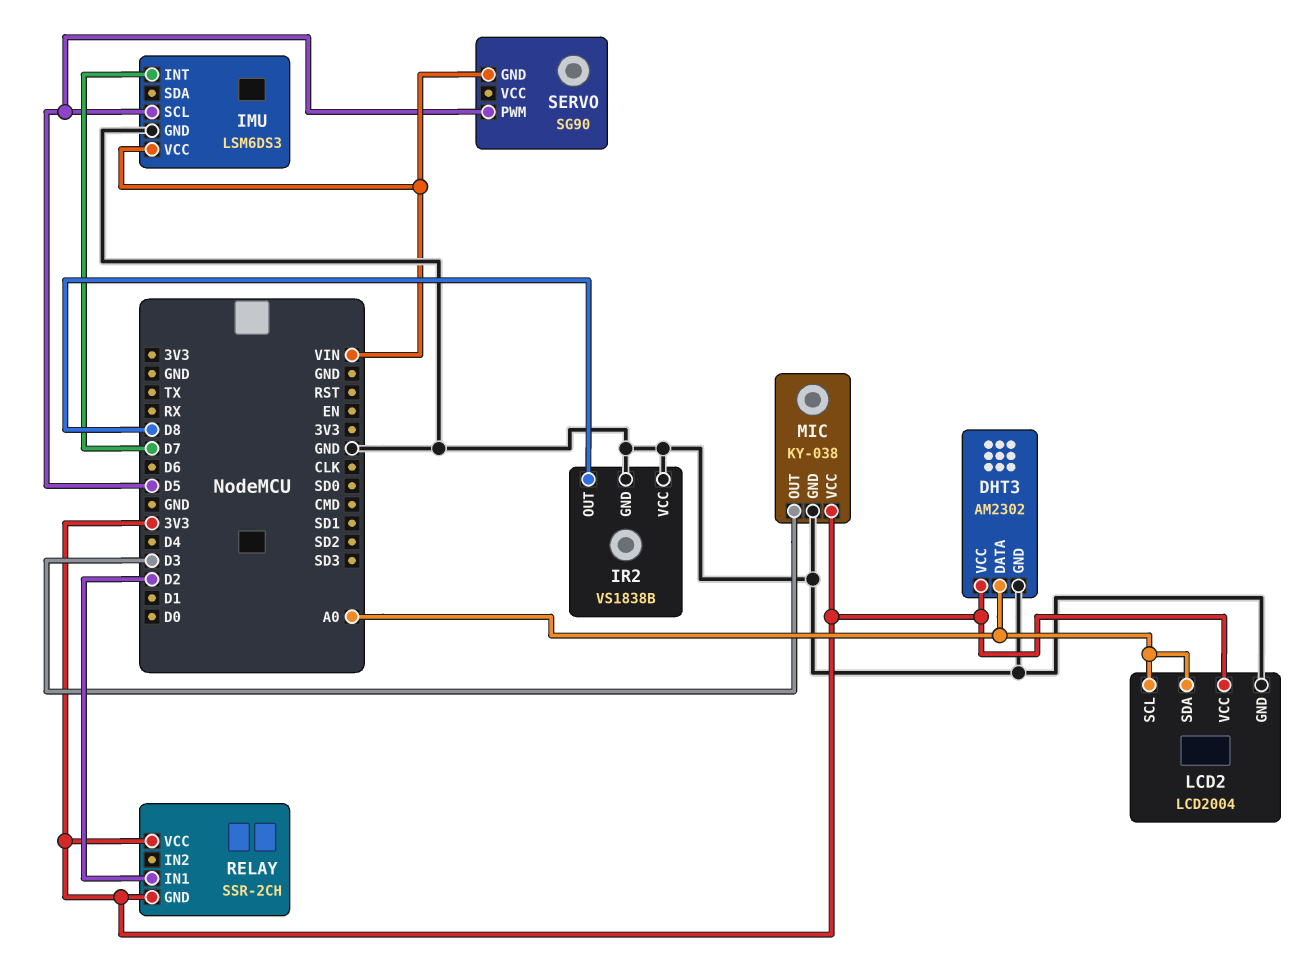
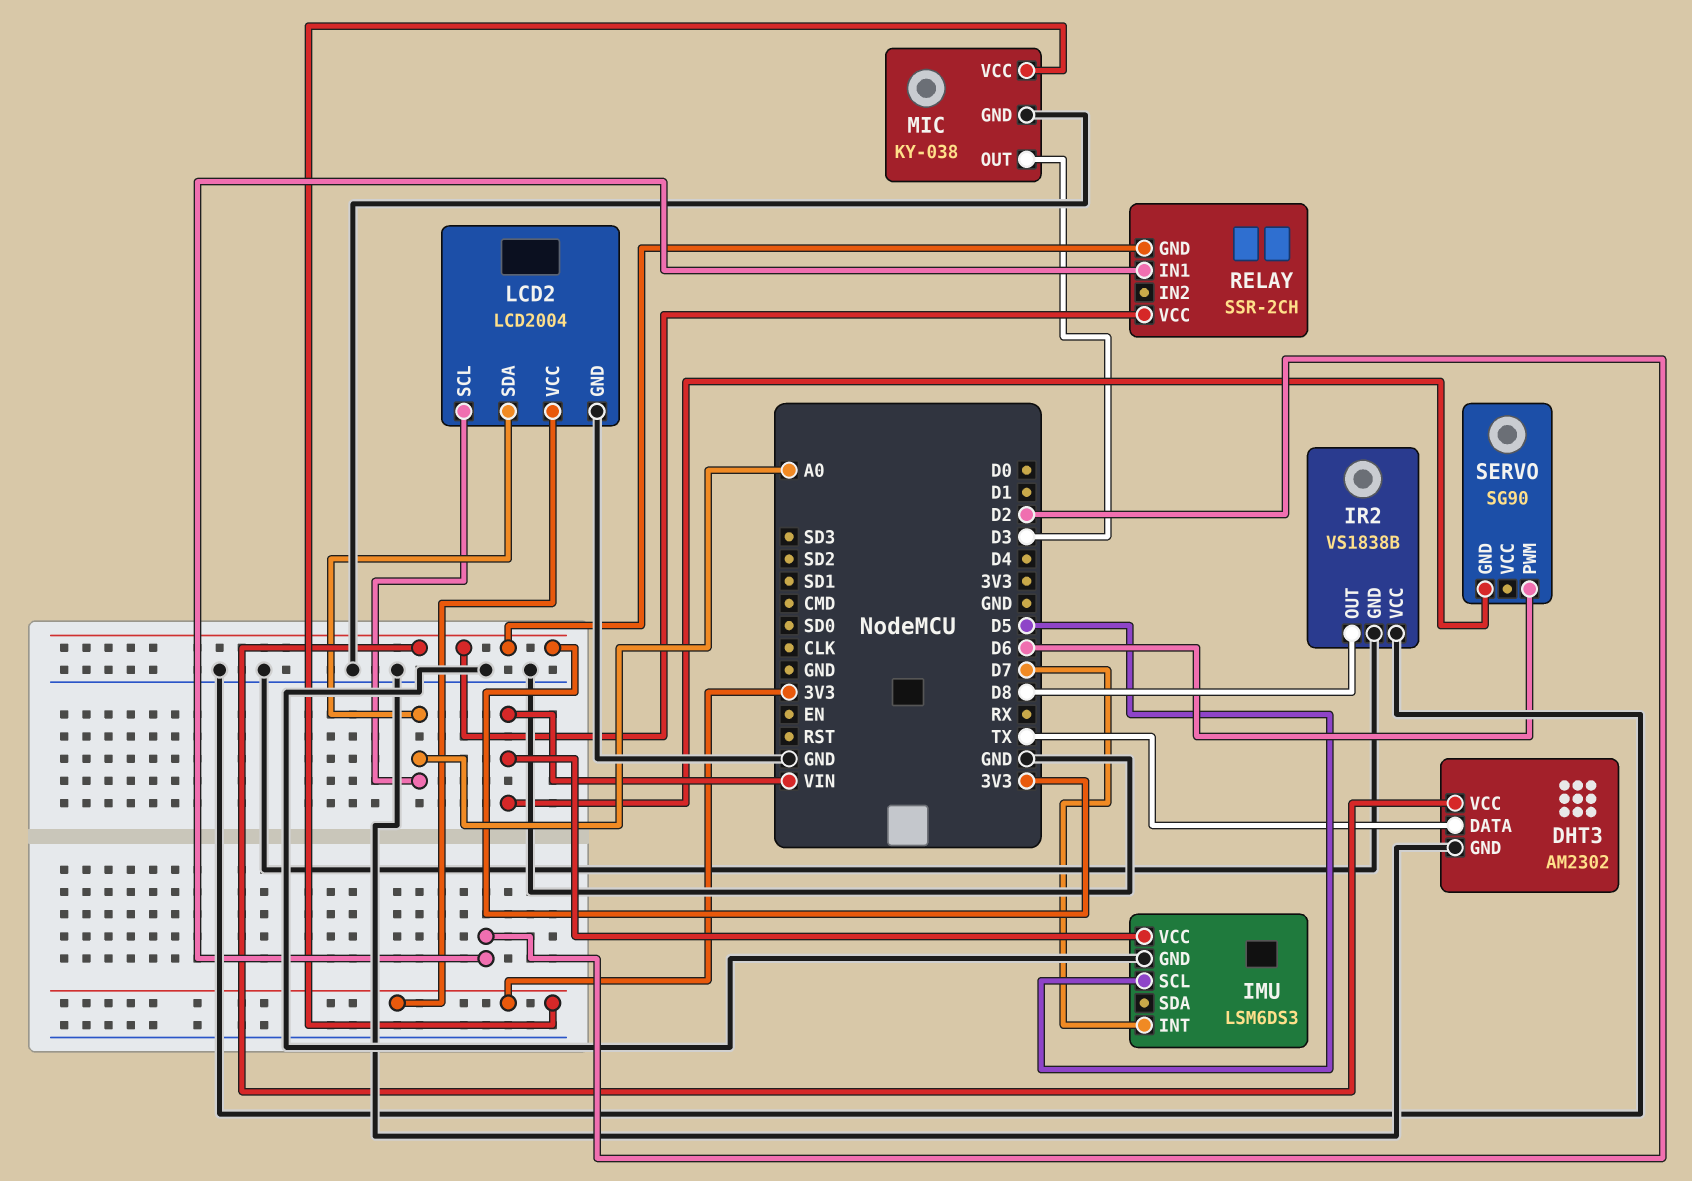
DHT3 pin DATA: A0 -> TX
SERVO pin PWM: D5 -> D6

